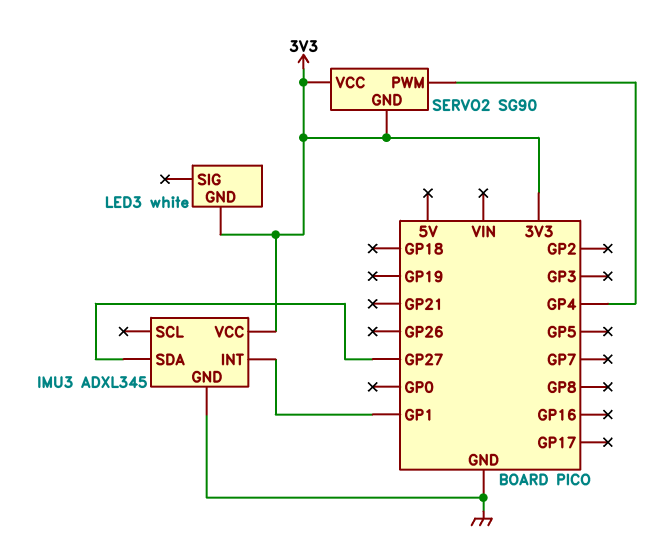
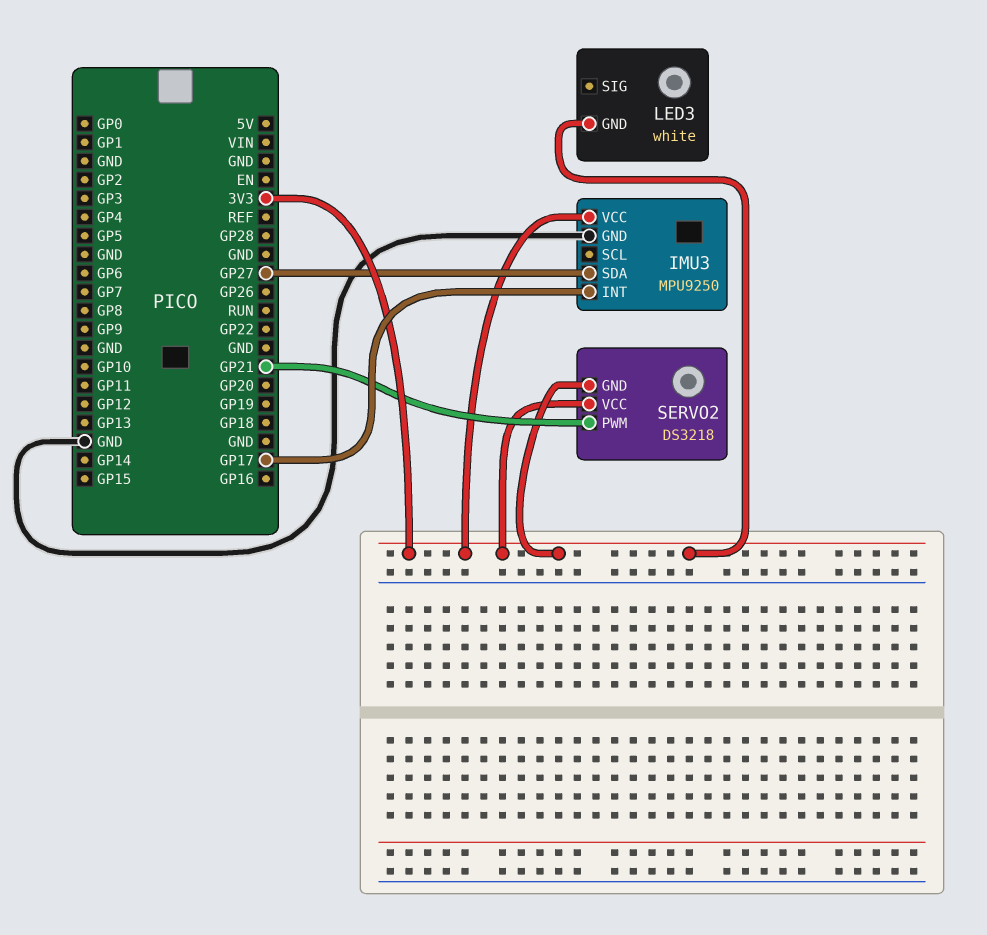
IMU3: ADXL345 -> MPU9250
IMU3 pin INT: GP1 -> GP17
SERVO2: SG90 -> DS3218
SERVO2 pin PWM: GP4 -> GP21

